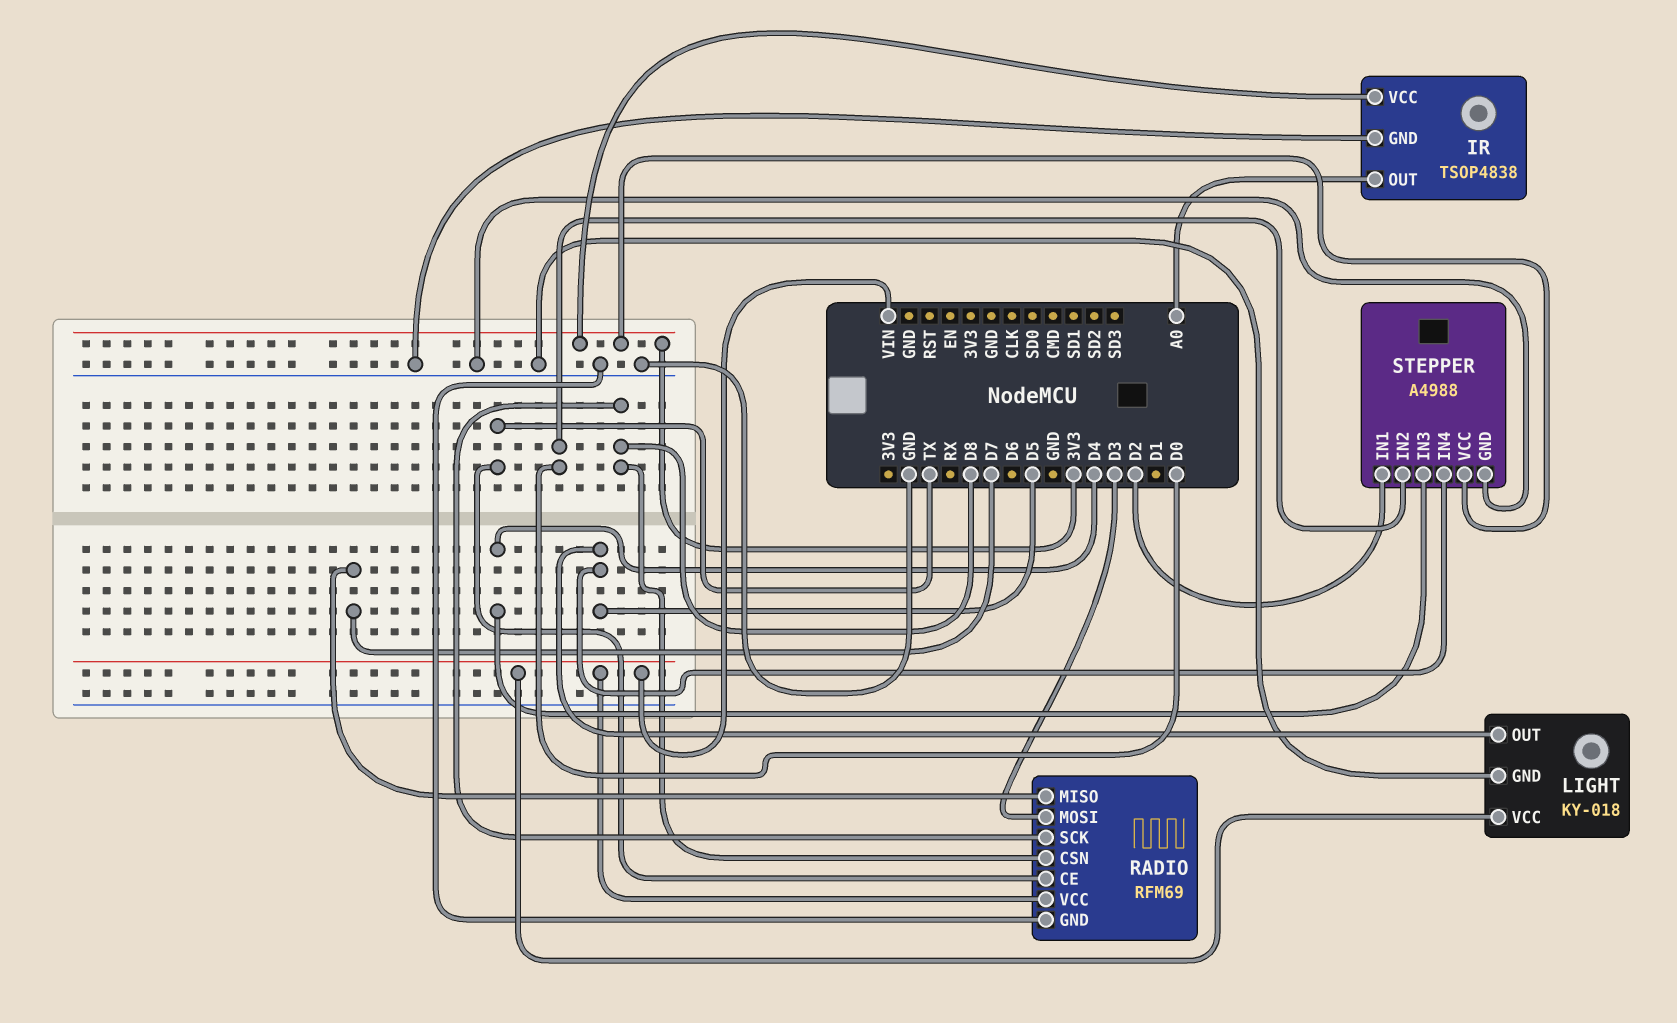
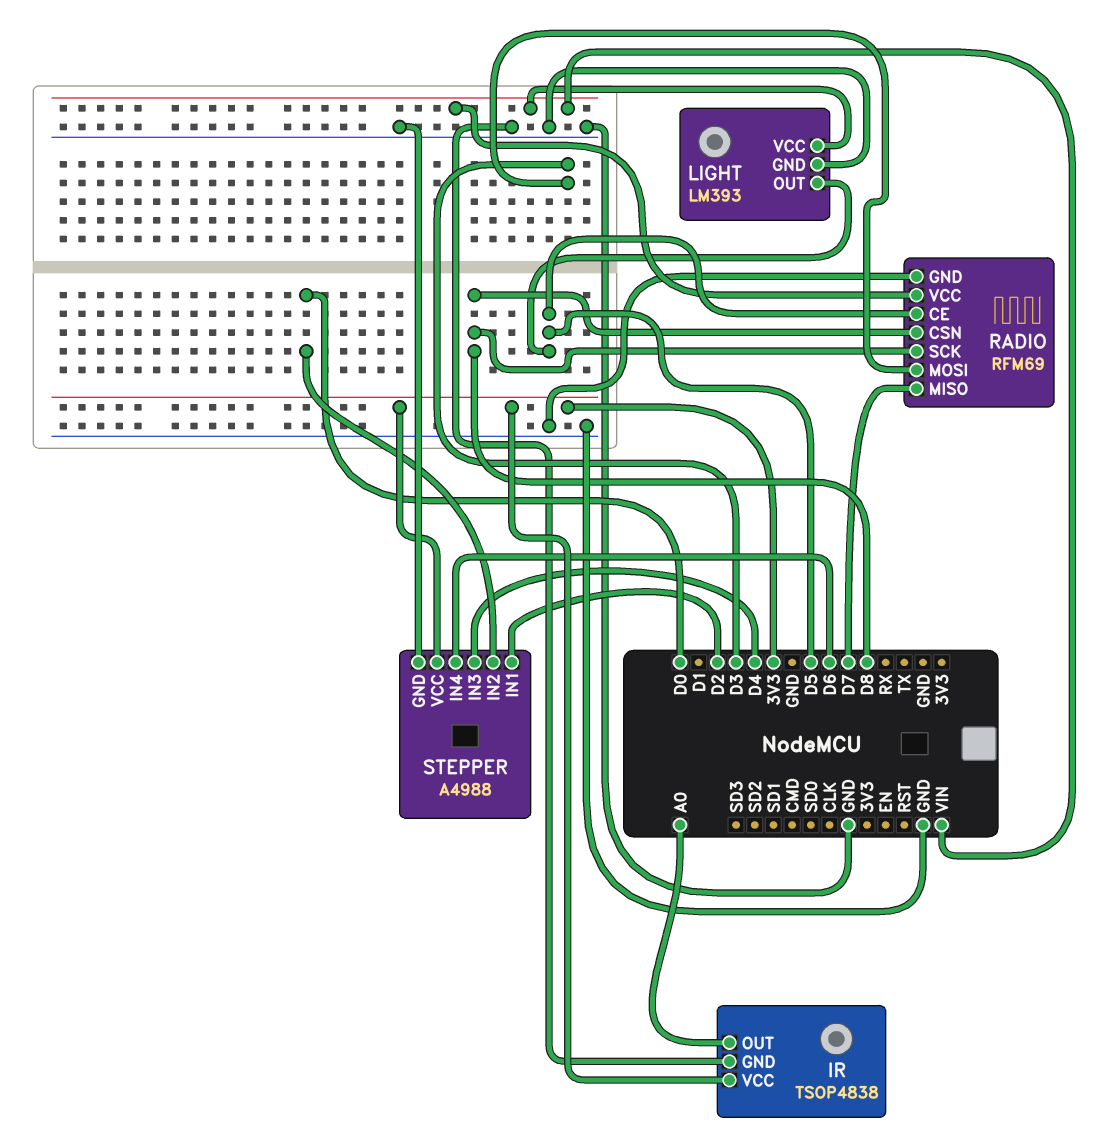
LIGHT: KY-018 -> LM393
RADIO pin CE: TX -> D5
STEPPER pin IN4: D5 -> D6

